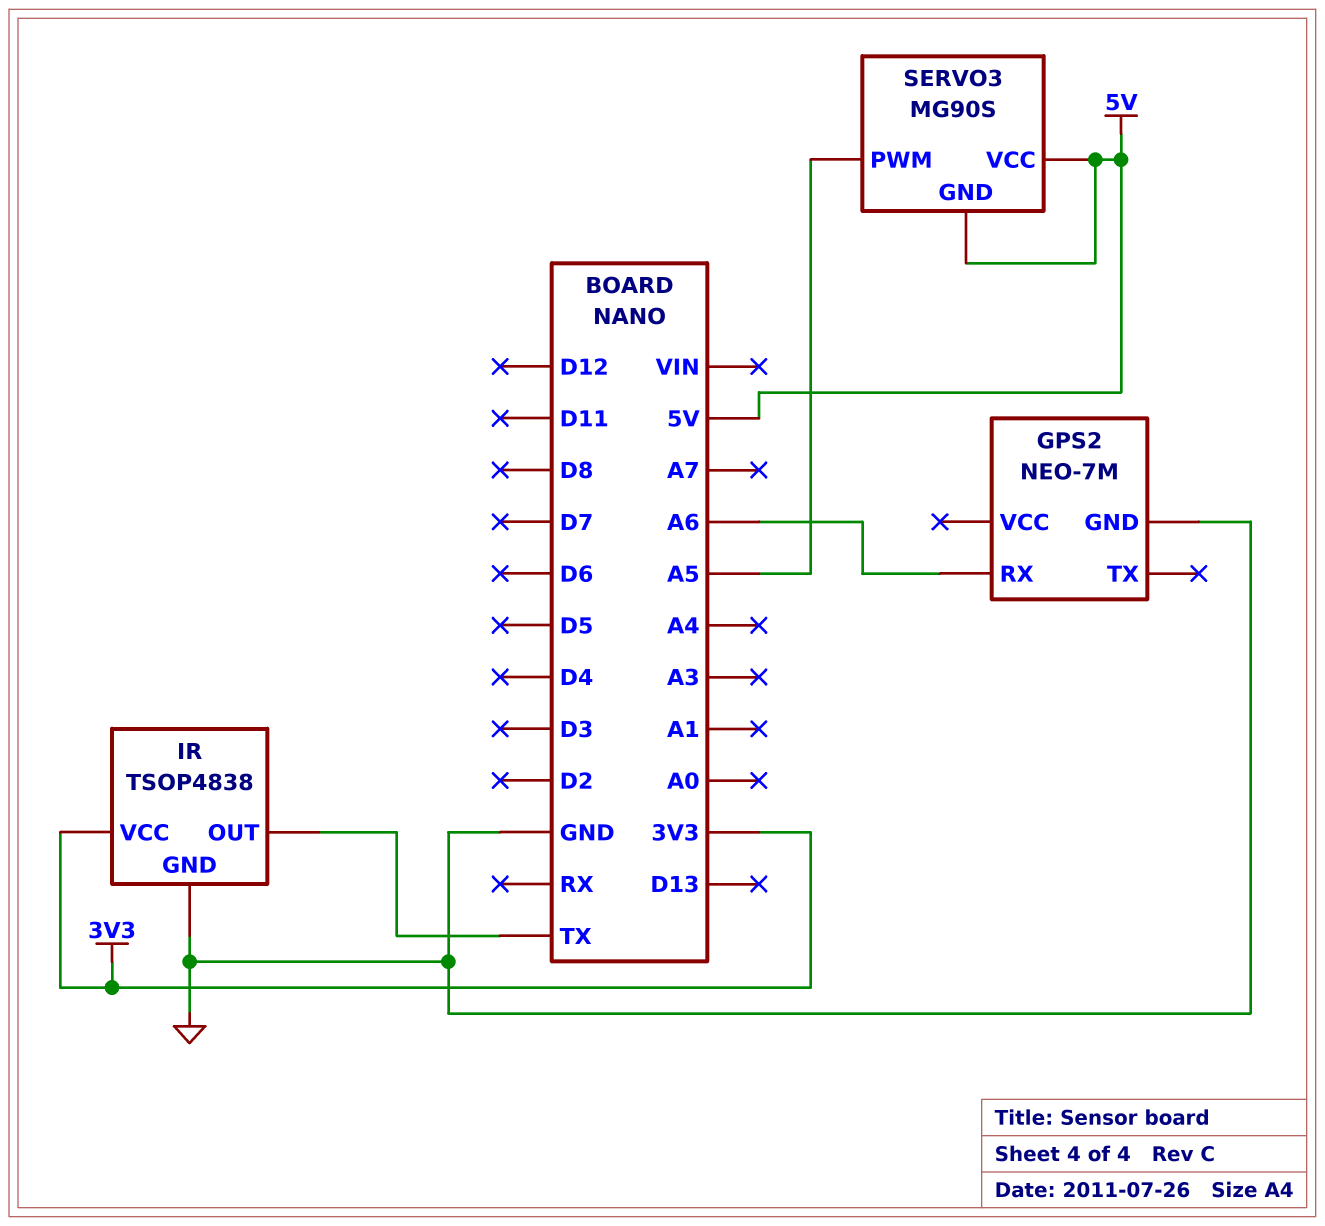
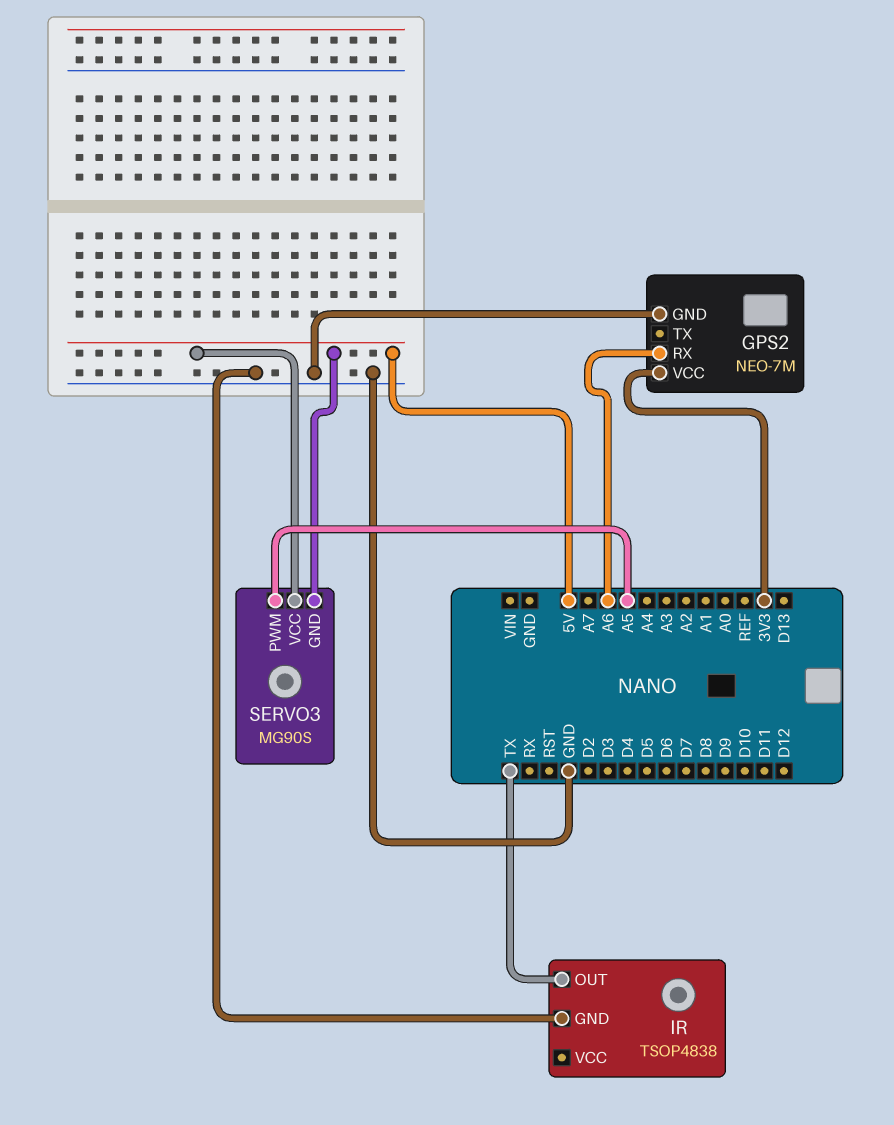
GPS2 pin VCC: none -> 3V3
IR pin VCC: 3V3 -> none

